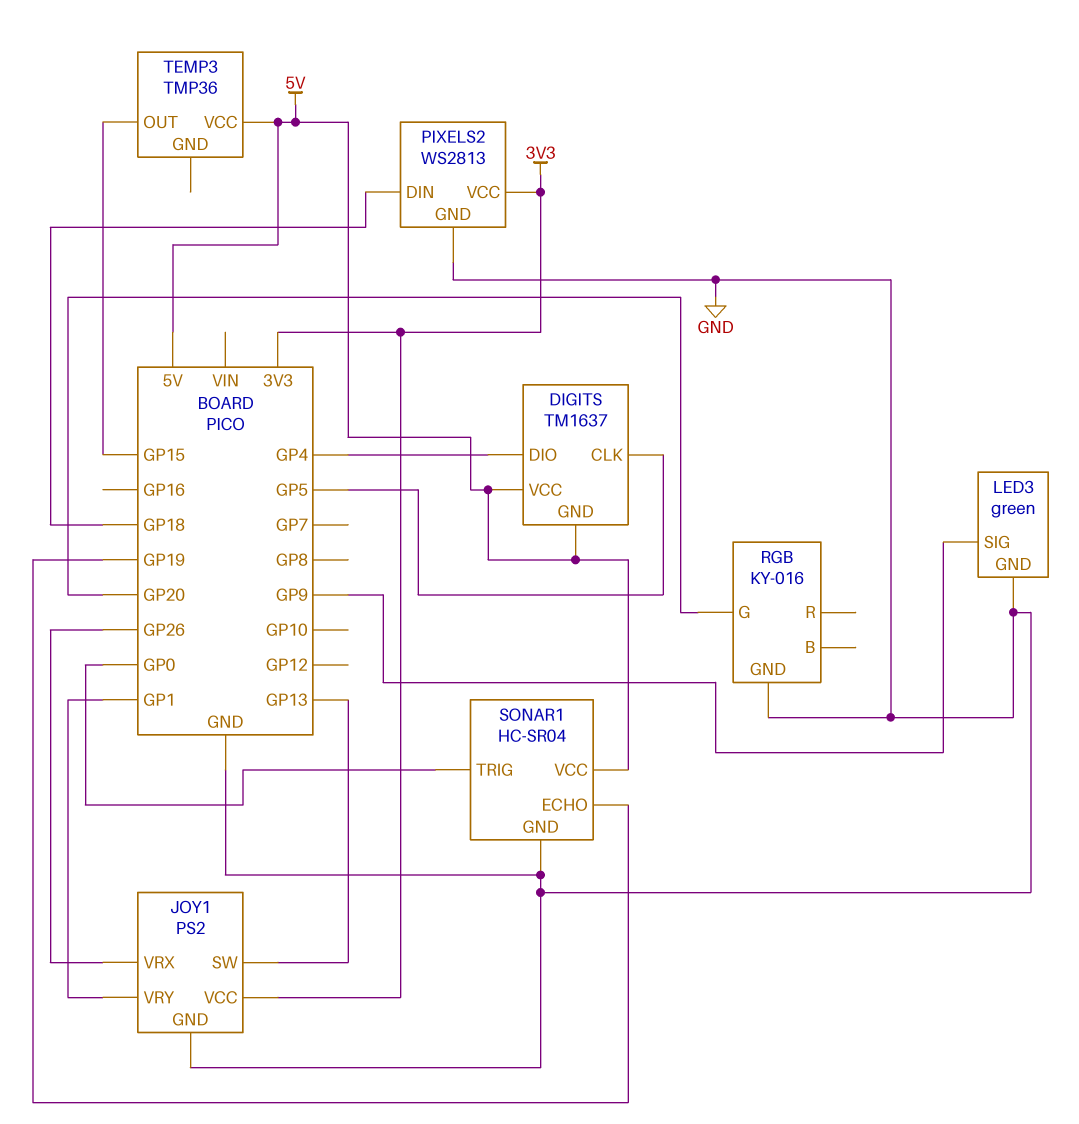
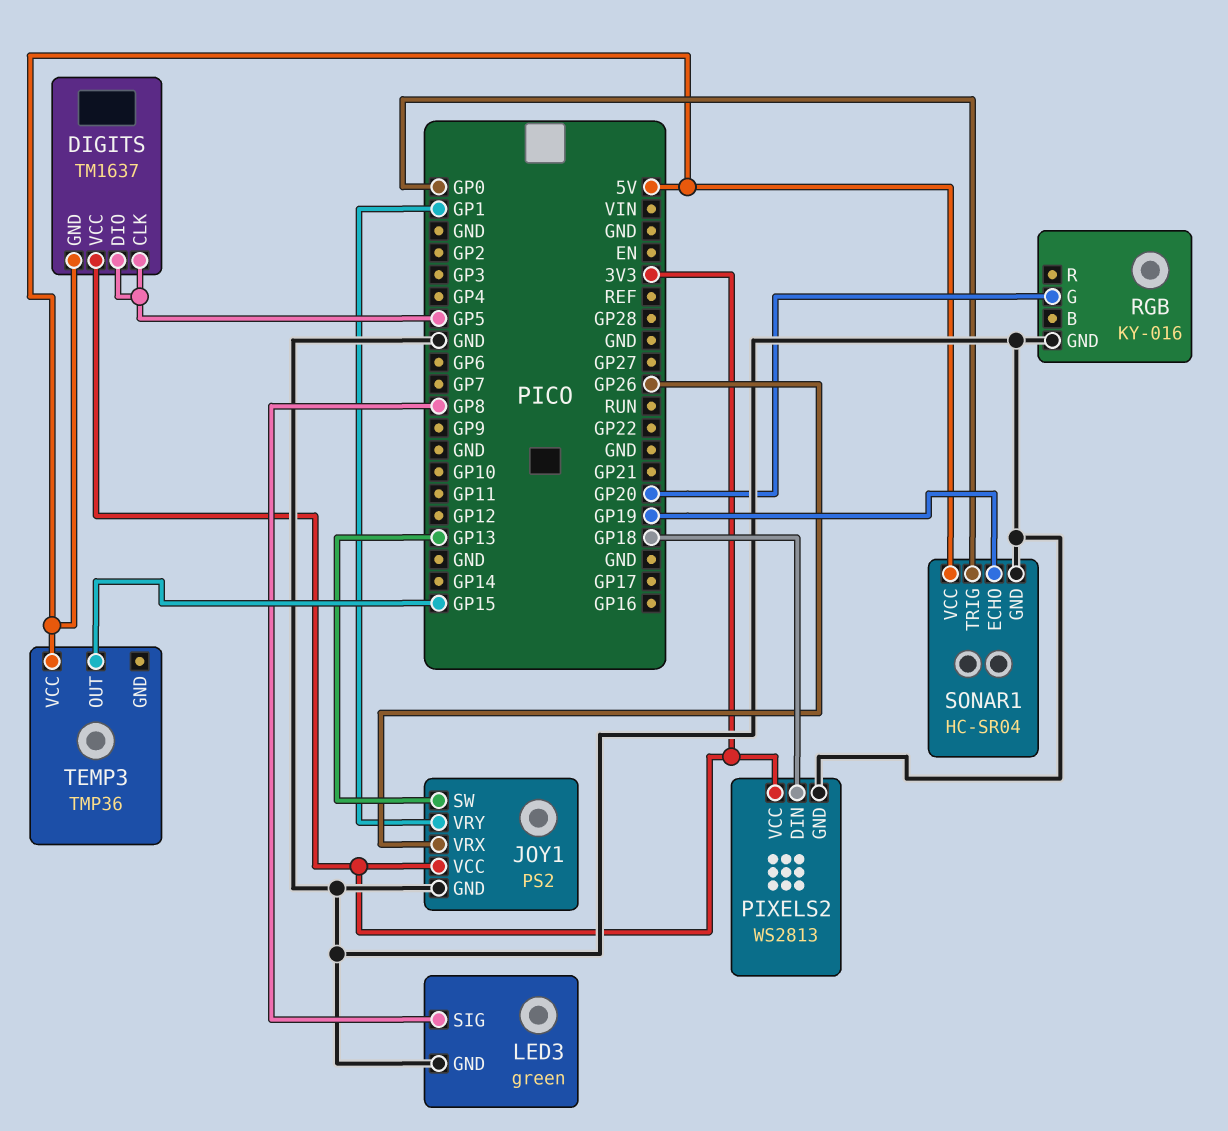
DIGITS pin DIO: GP4 -> GP5
DIGITS pin VCC: 5V -> 3V3
LED3 pin SIG: GP9 -> GP8

